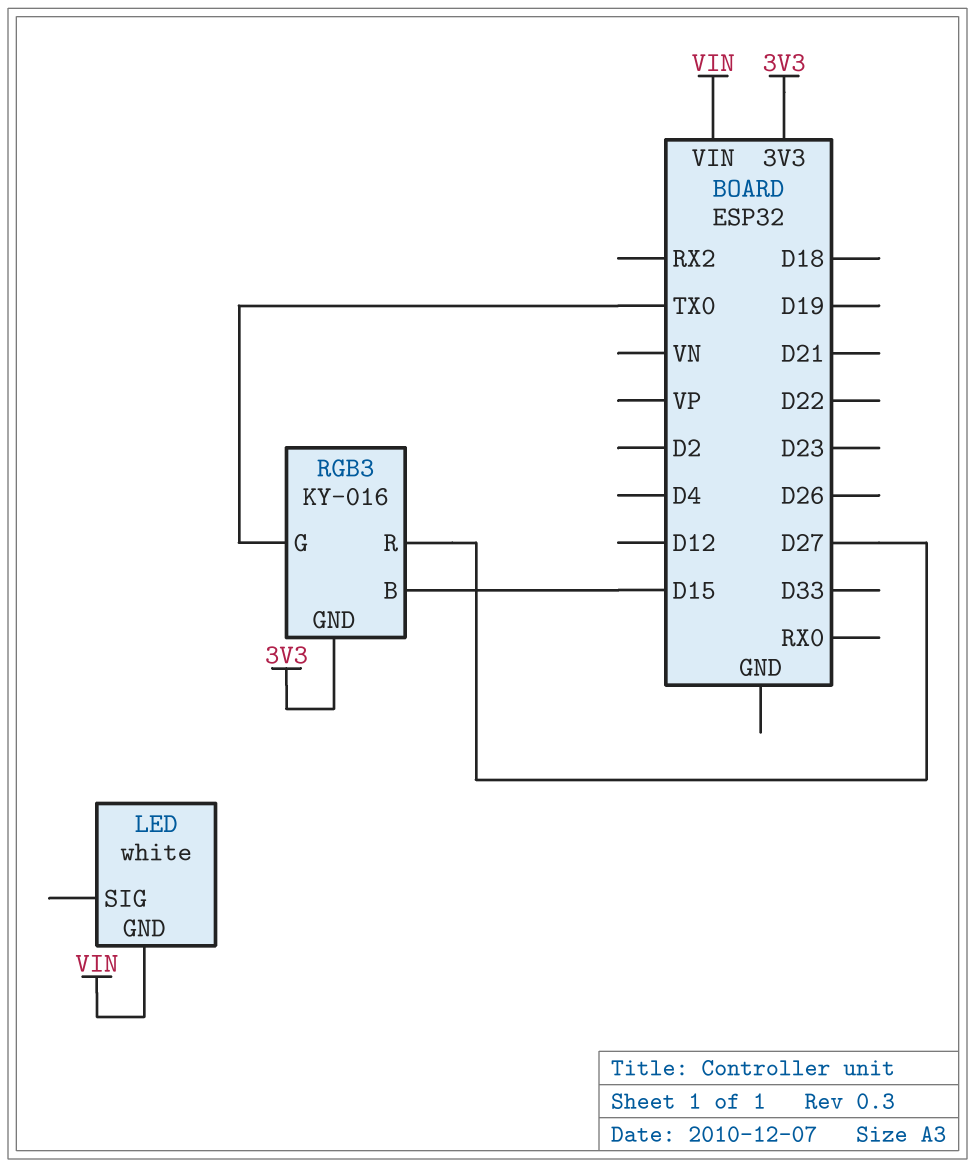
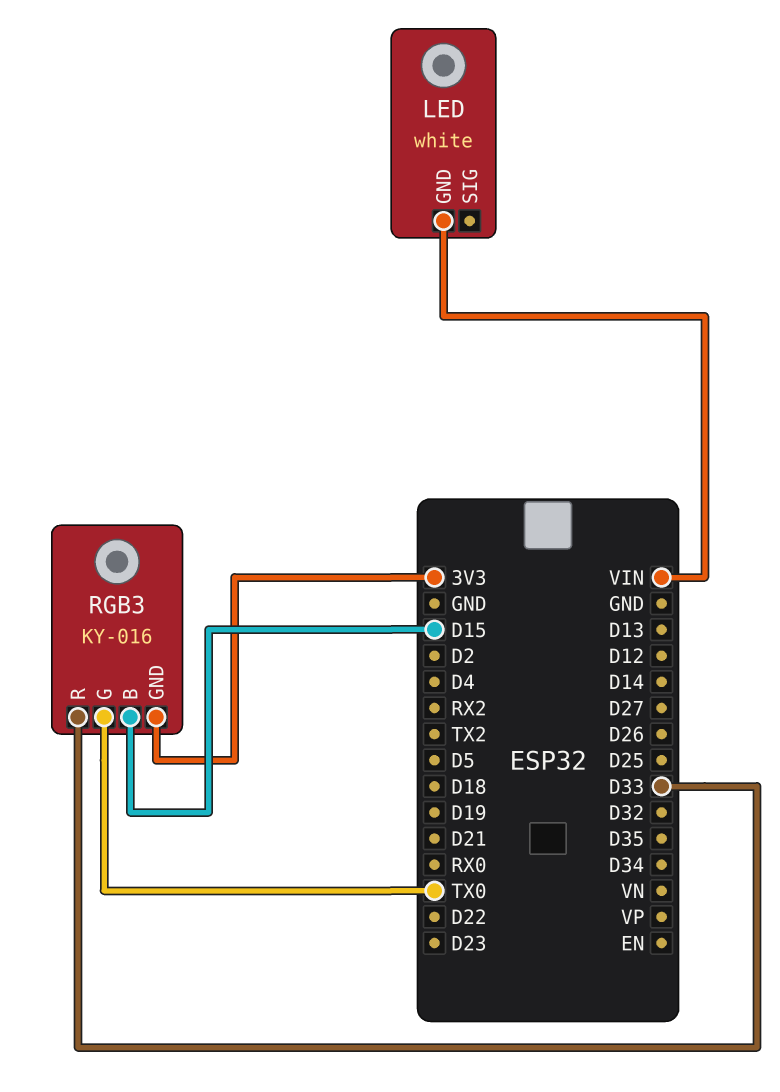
RGB3 pin R: D27 -> D33

